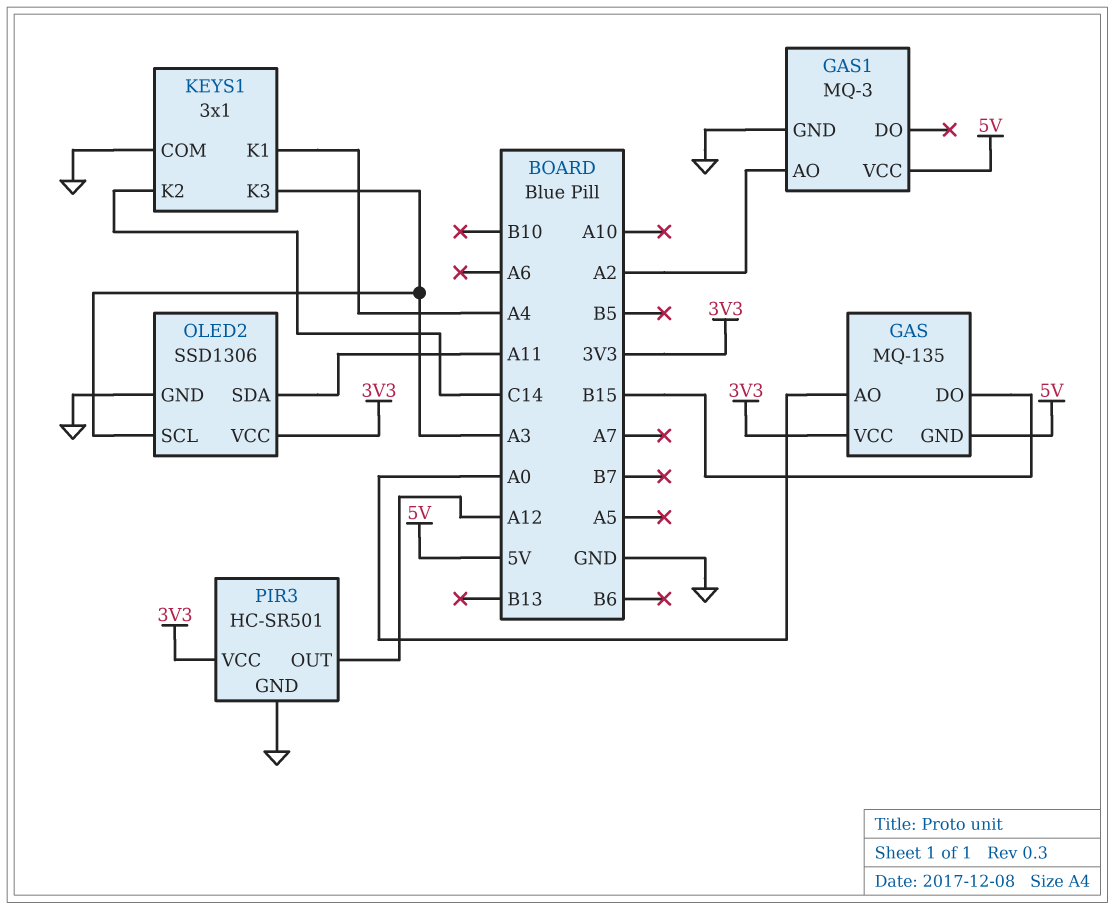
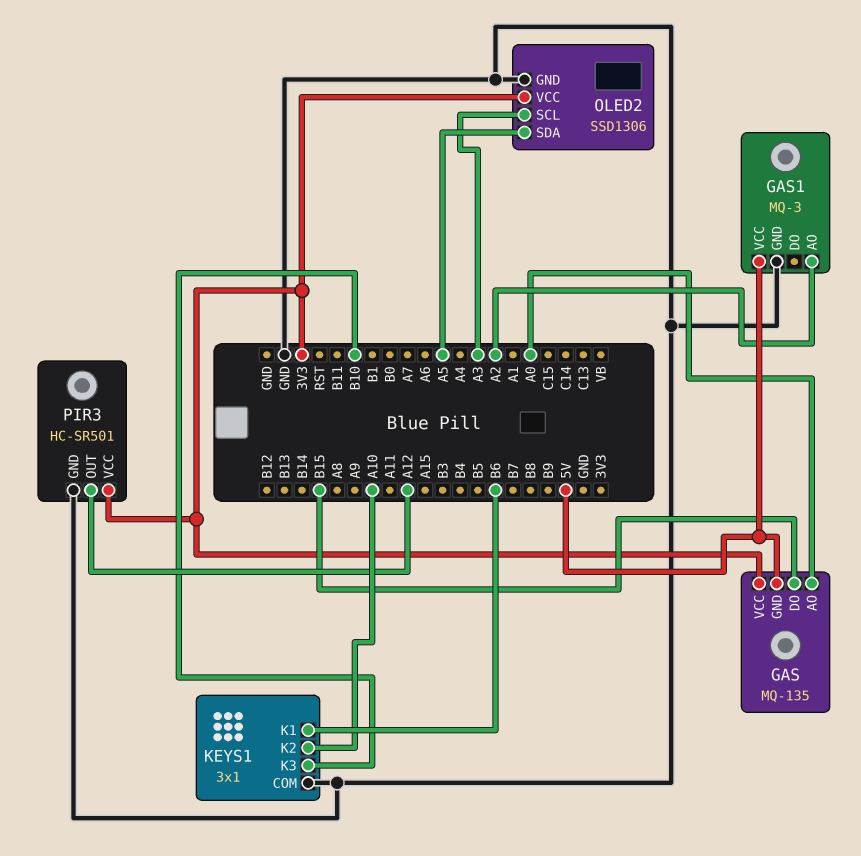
KEYS1 pin K1: A4 -> B6
KEYS1 pin K2: C14 -> A10
KEYS1 pin K3: A3 -> B10
OLED2 pin SDA: A11 -> A5

